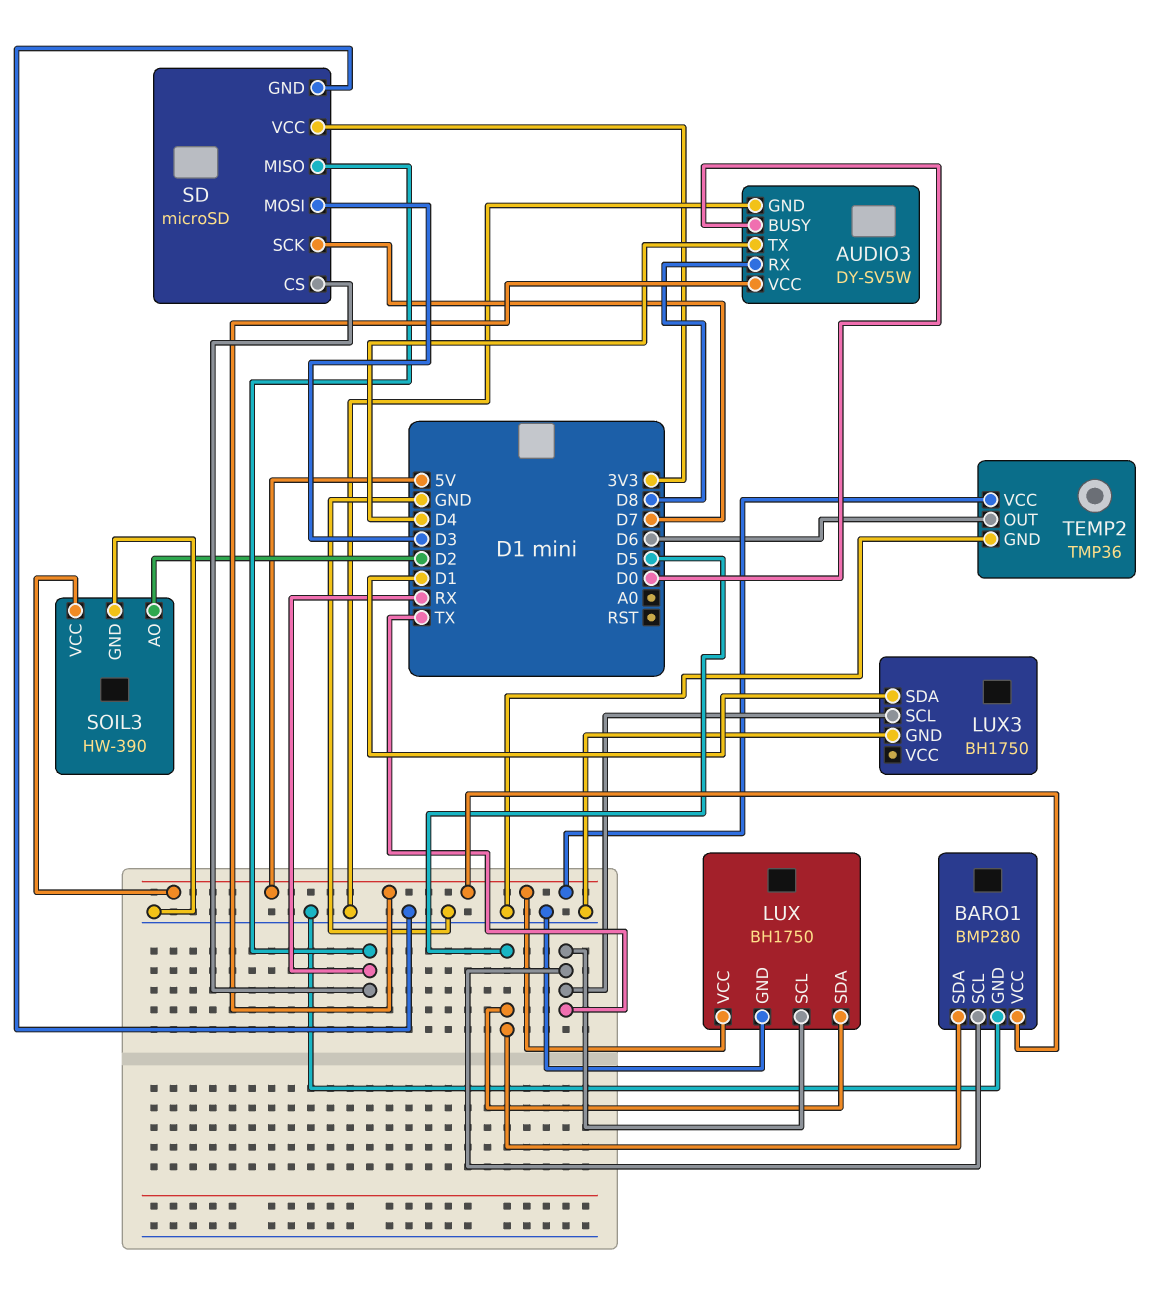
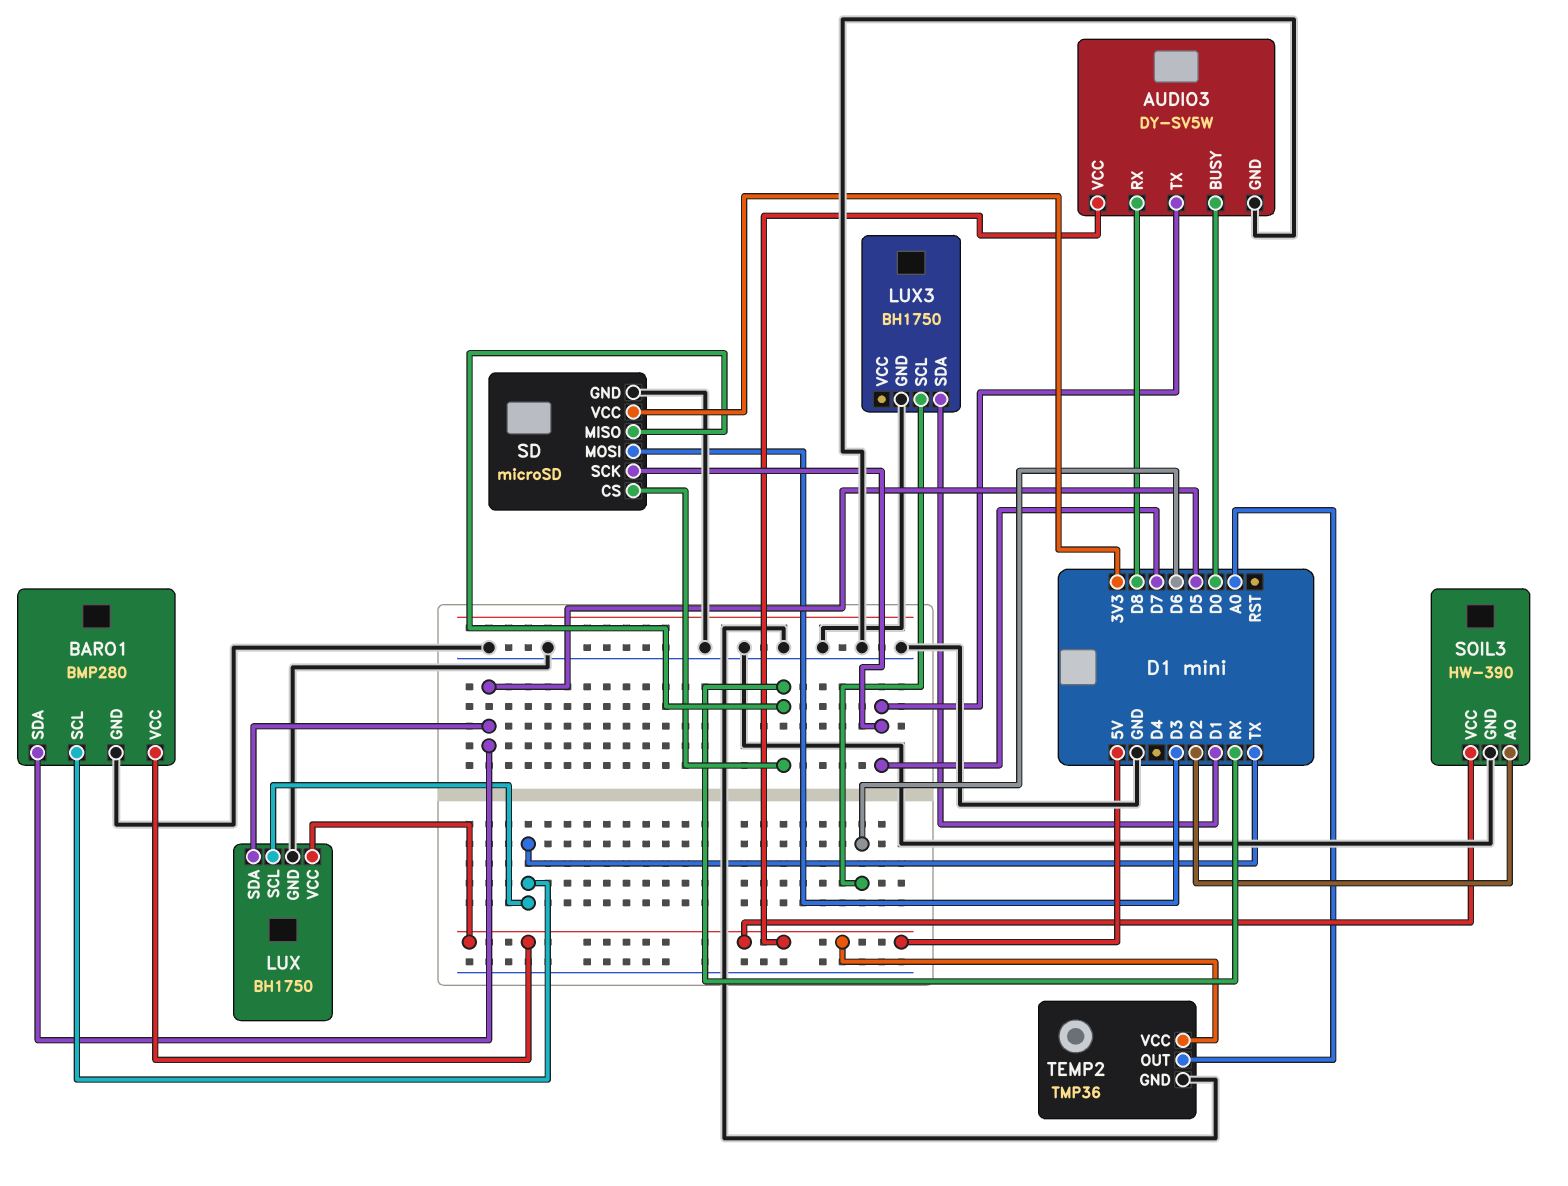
AUDIO3 pin TX: D4 -> D7
LUX3 pin SCL: TX -> D6
TEMP2 pin OUT: D6 -> A0

